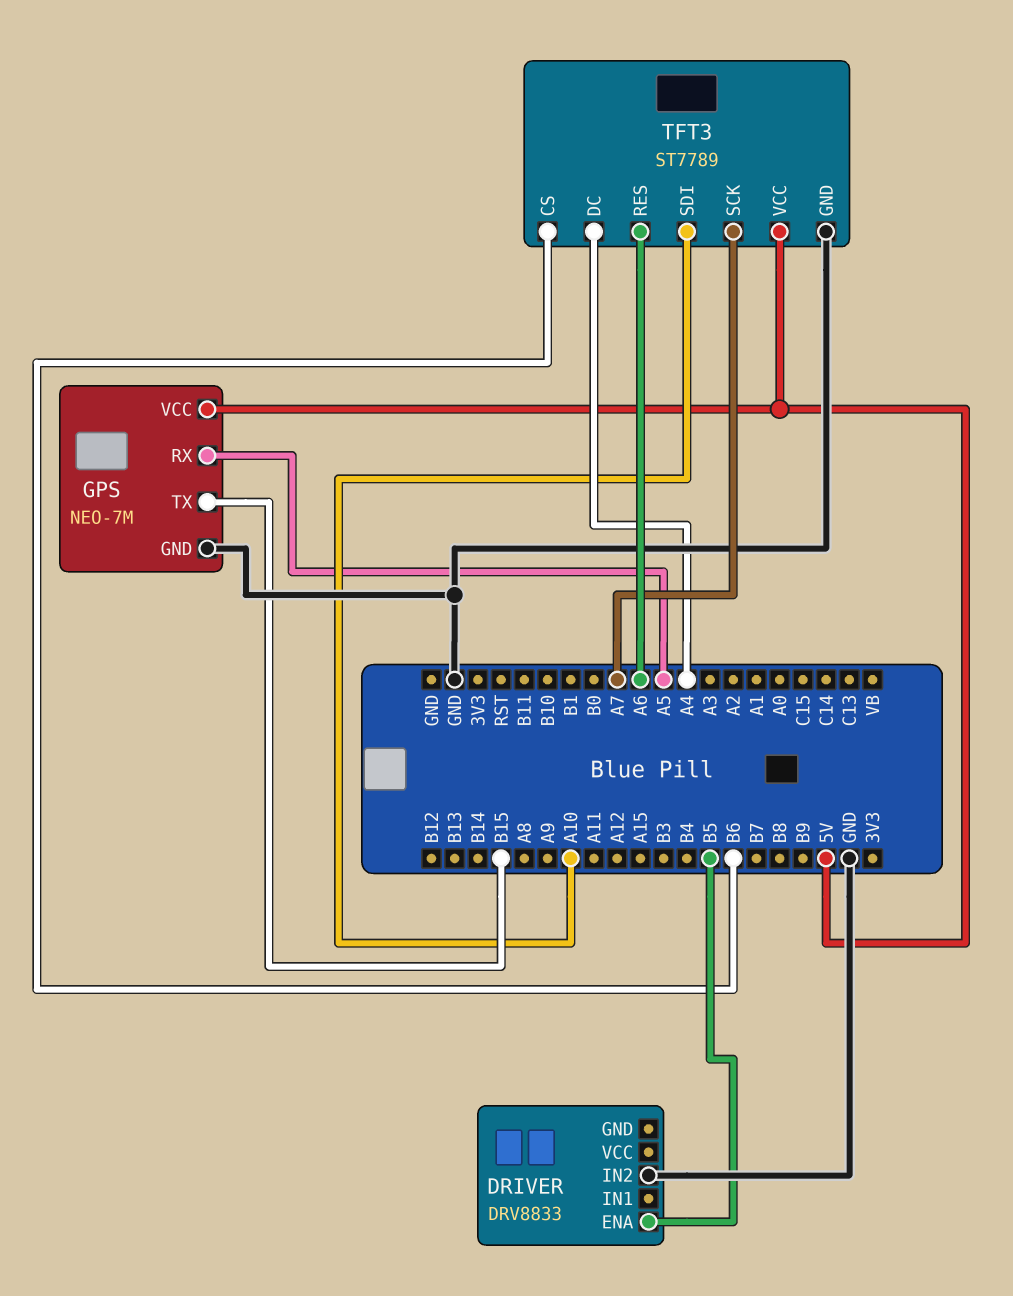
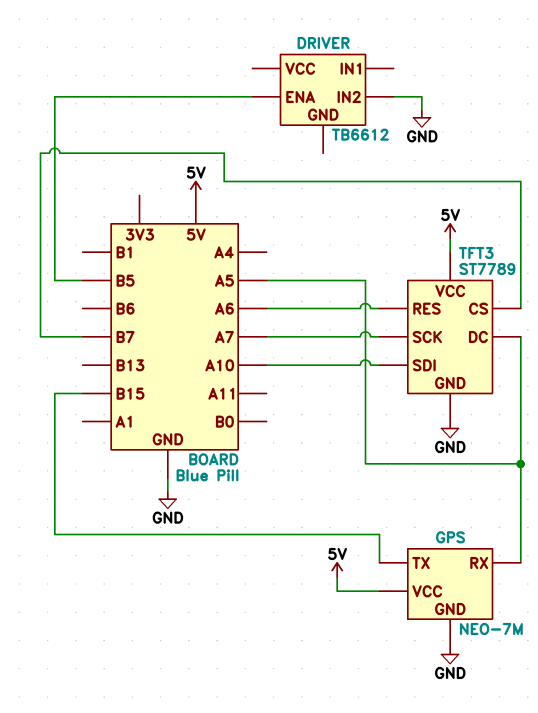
DRIVER: DRV8833 -> TB6612
TFT3 pin CS: B6 -> B7
TFT3 pin DC: A4 -> A5

